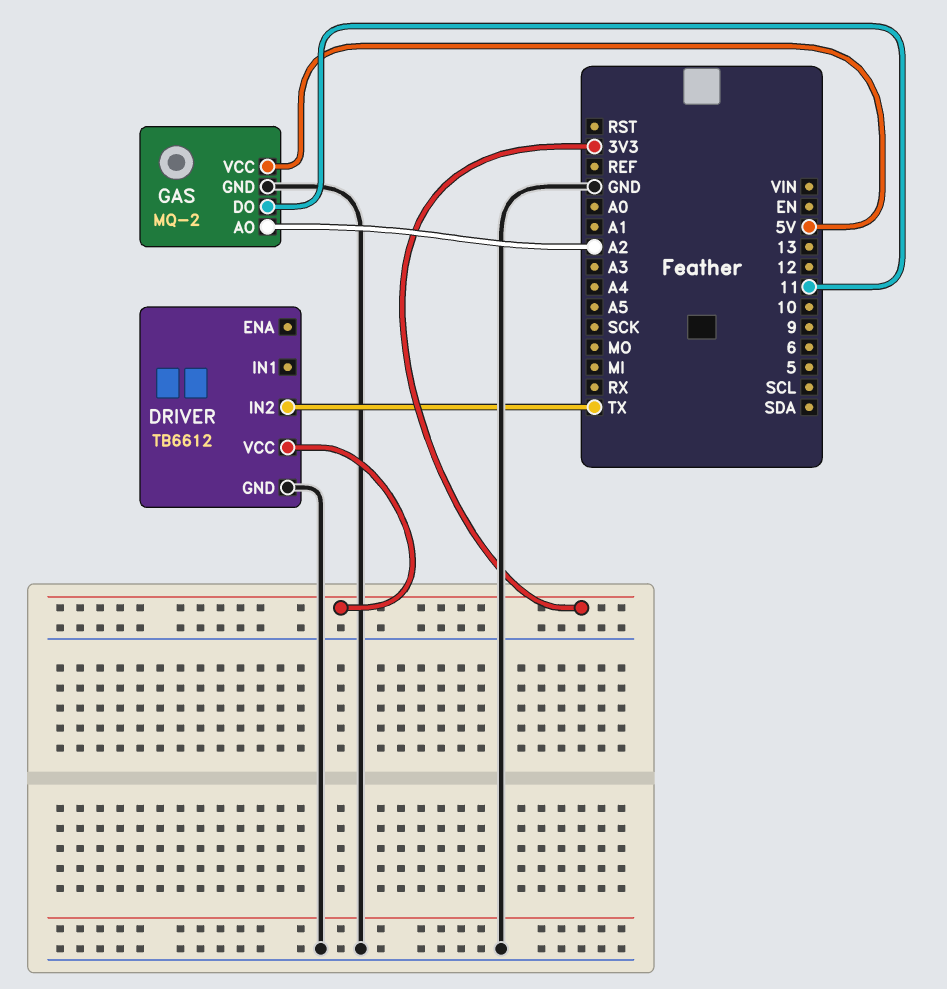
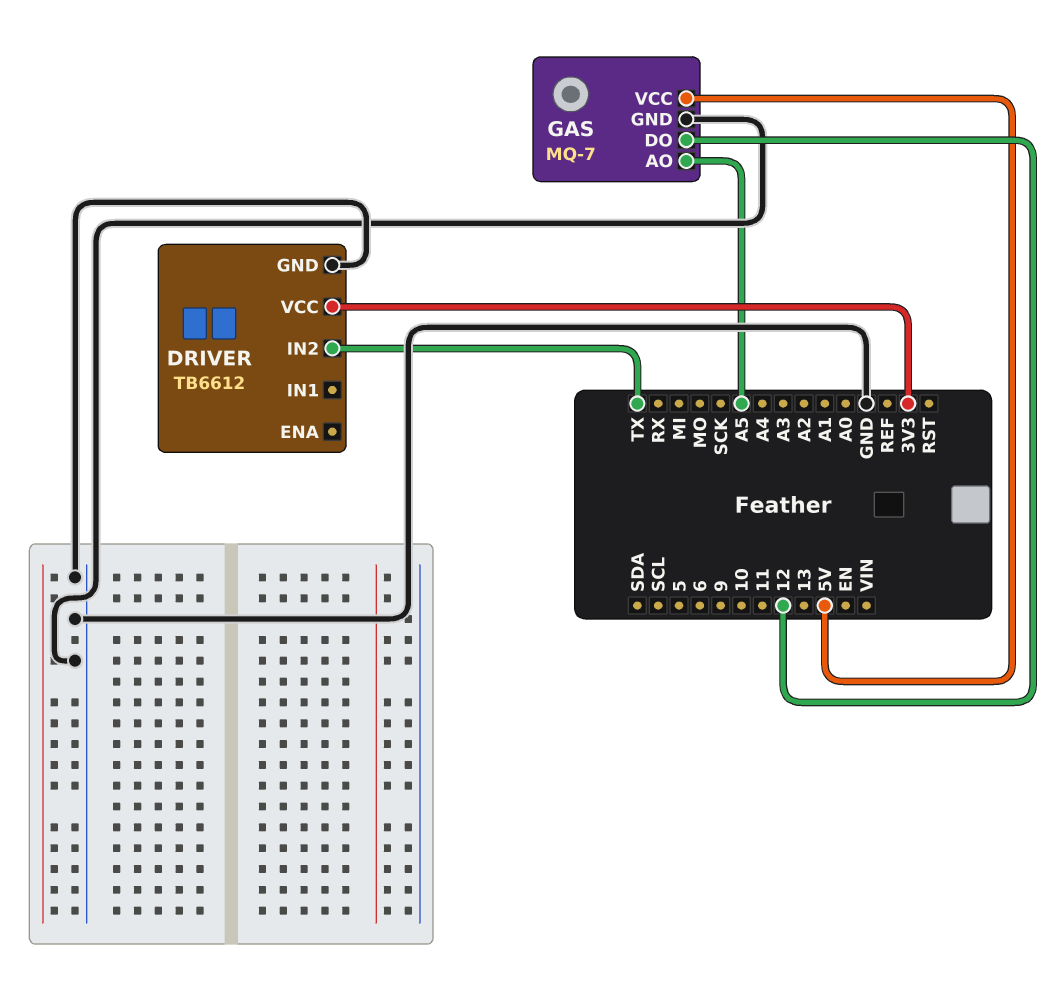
GAS: MQ-2 -> MQ-7
GAS pin AO: A2 -> A5
GAS pin DO: 11 -> 12

